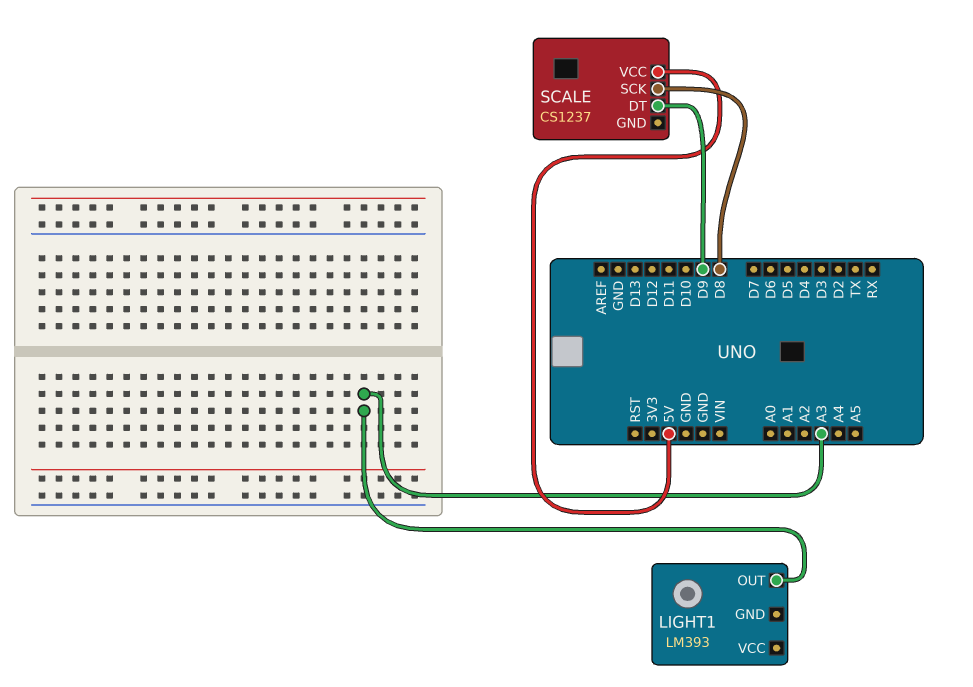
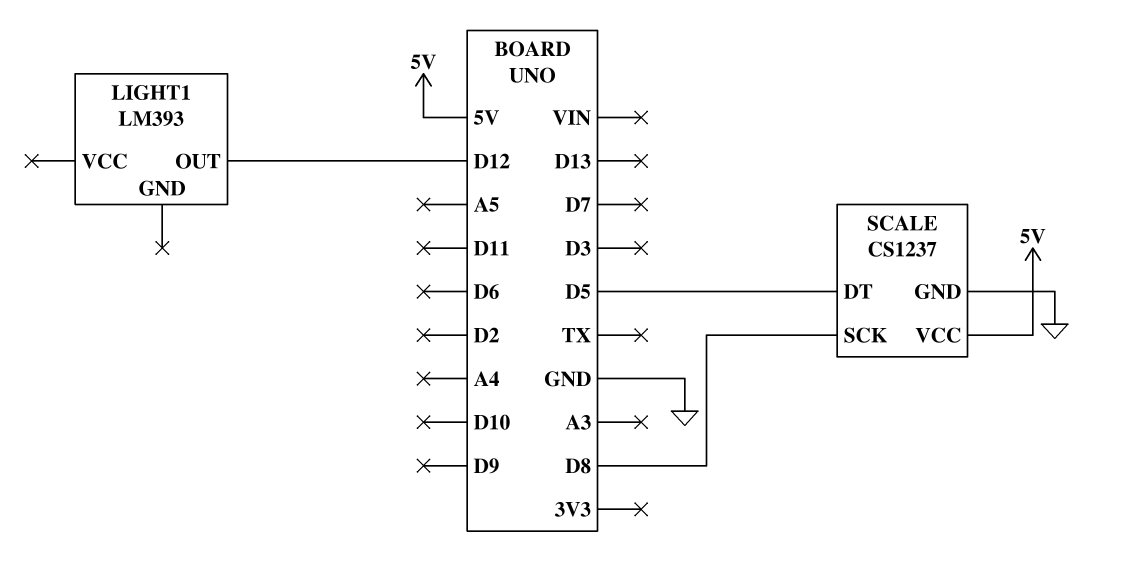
LIGHT1 pin OUT: A3 -> D12
SCALE pin DT: D9 -> D5
SCALE pin GND: none -> GND

